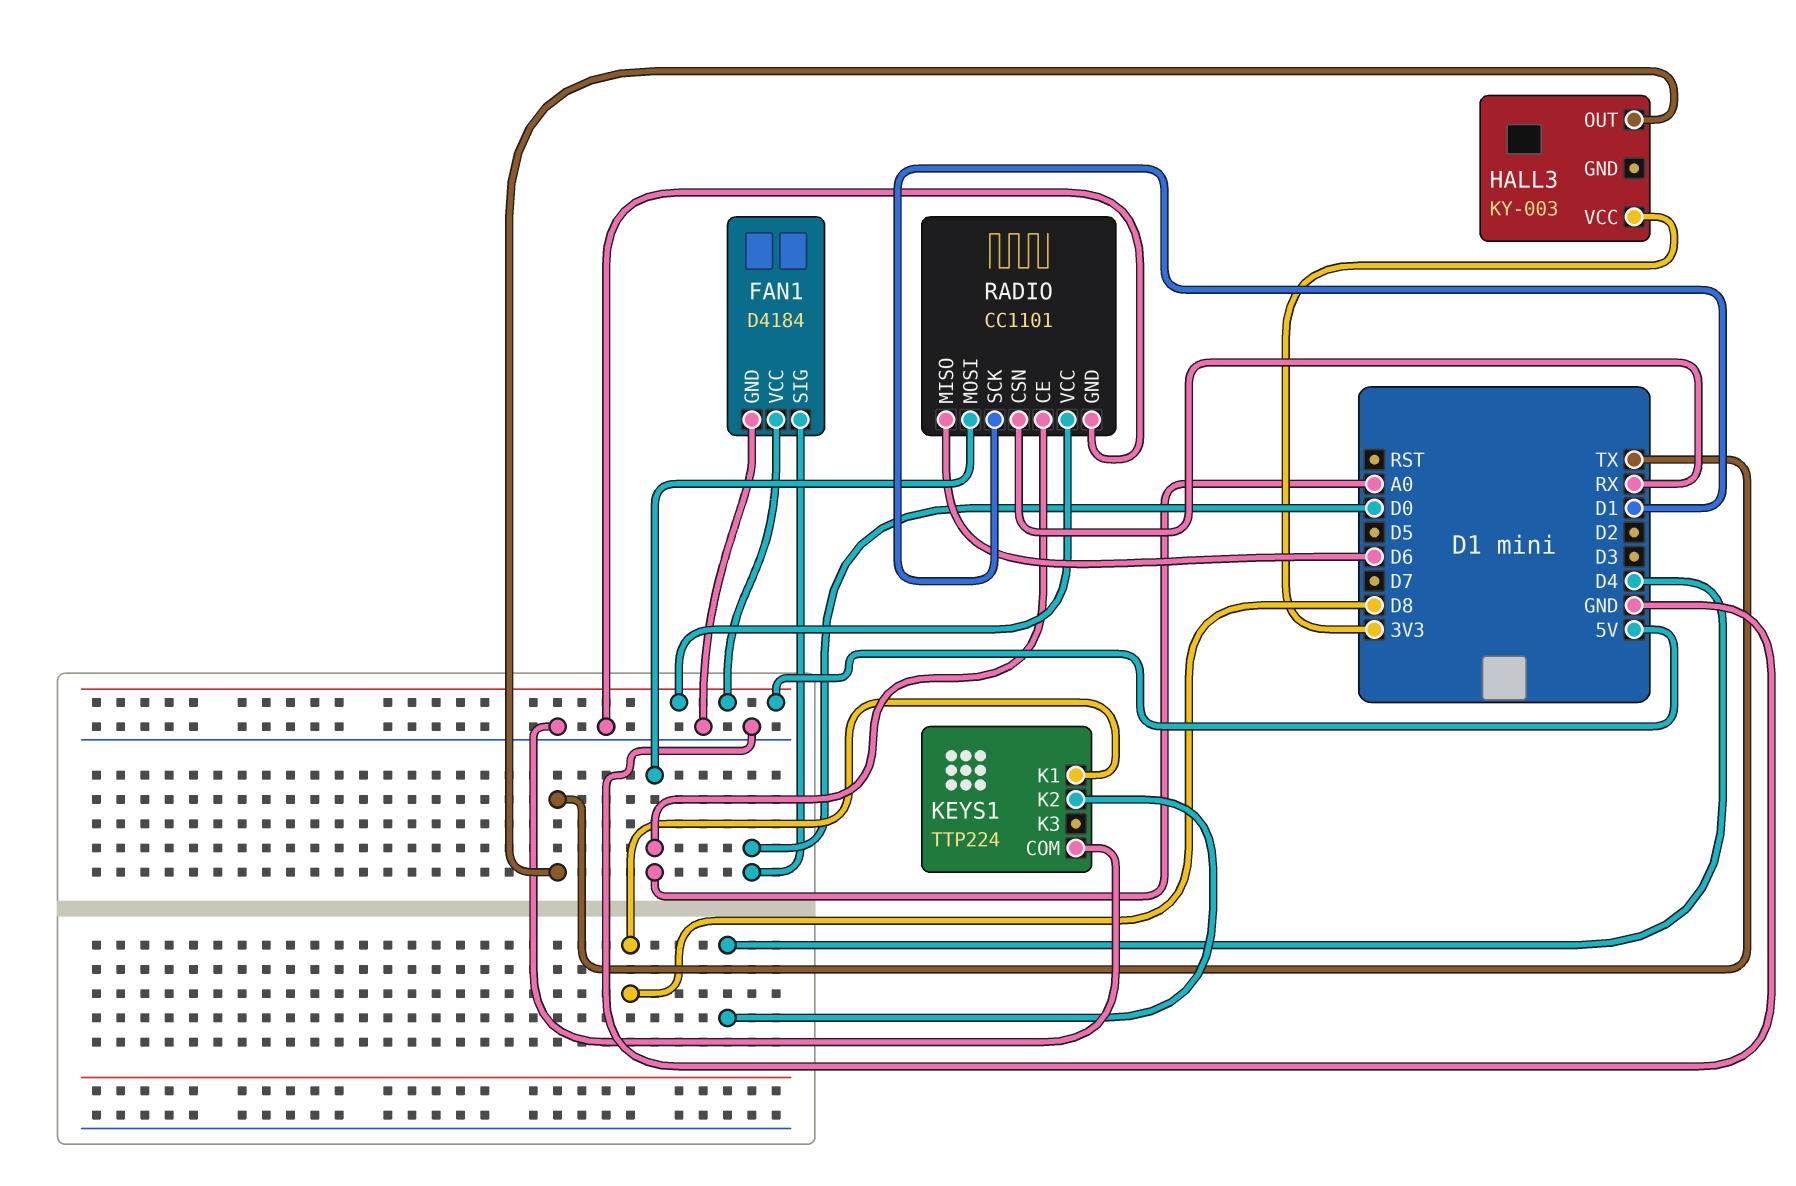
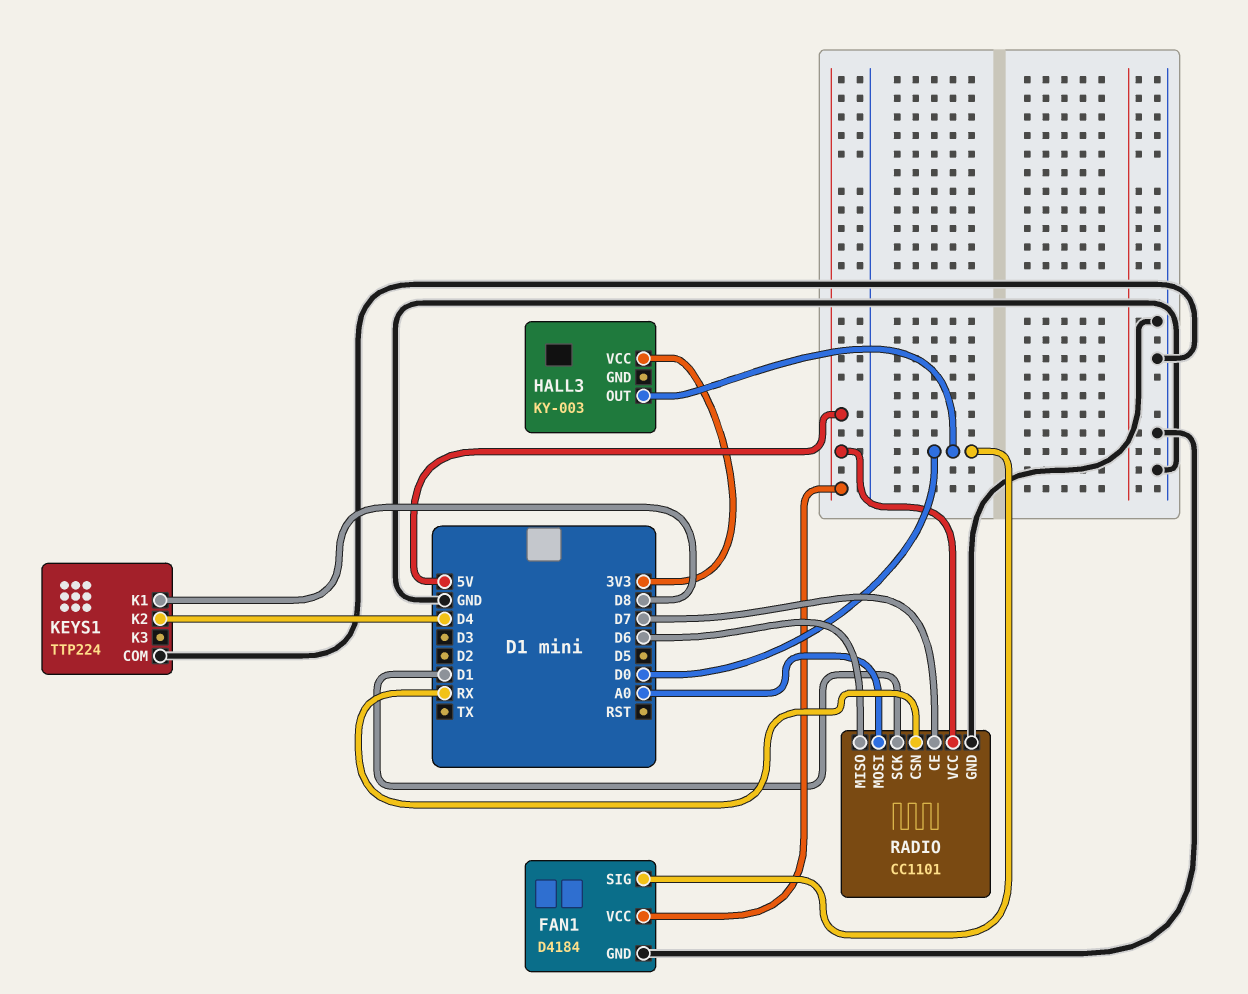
HALL3 pin OUT: TX -> D0
RADIO pin CE: A0 -> D7

